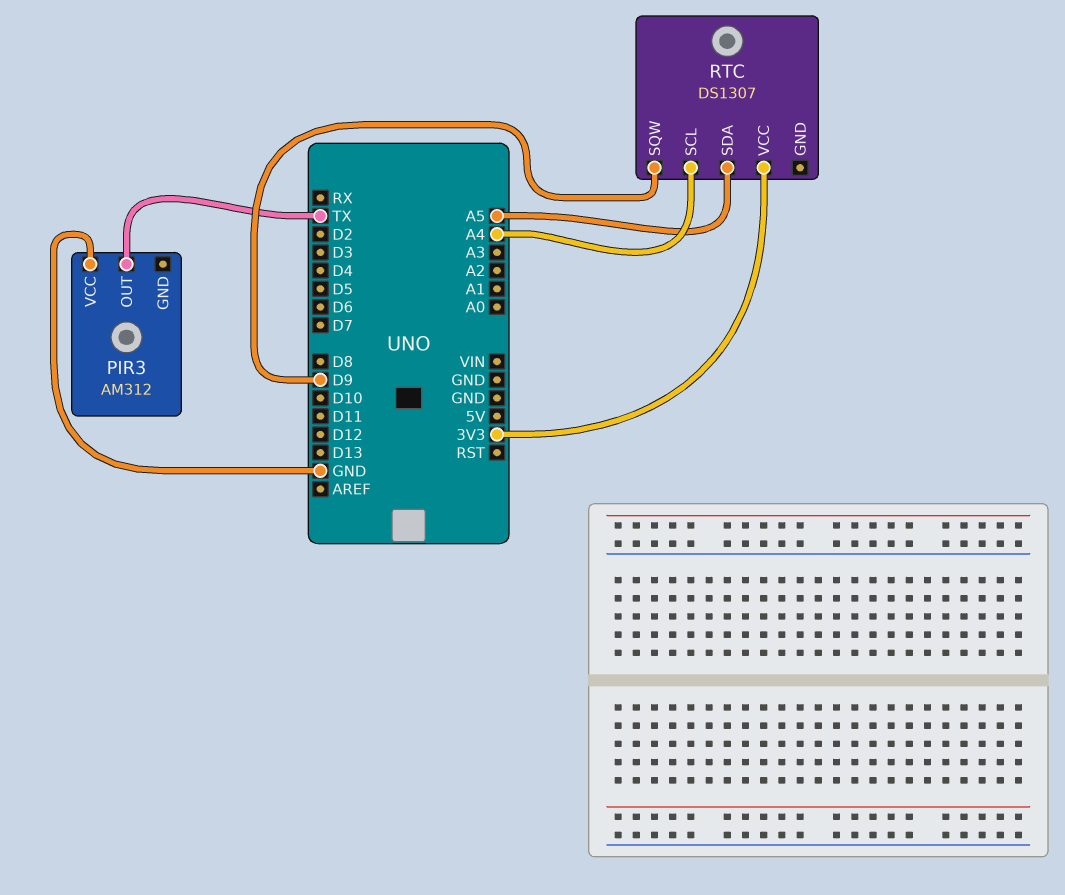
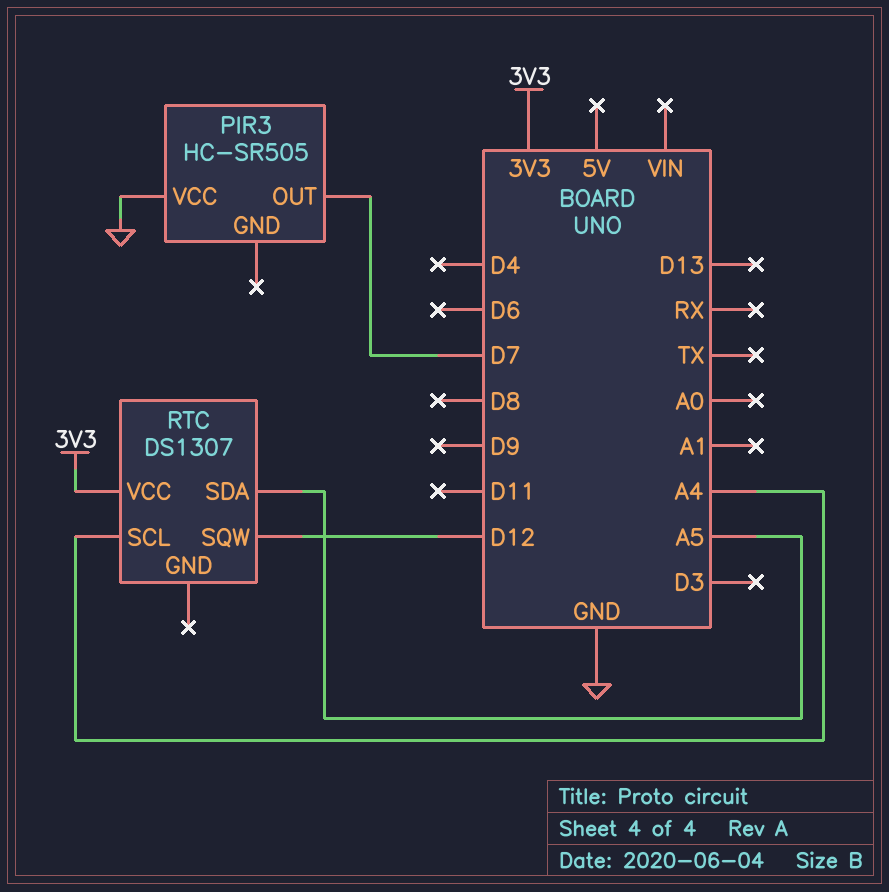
PIR3: AM312 -> HC-SR505
PIR3 pin OUT: TX -> D7
RTC pin SQW: D9 -> D12

